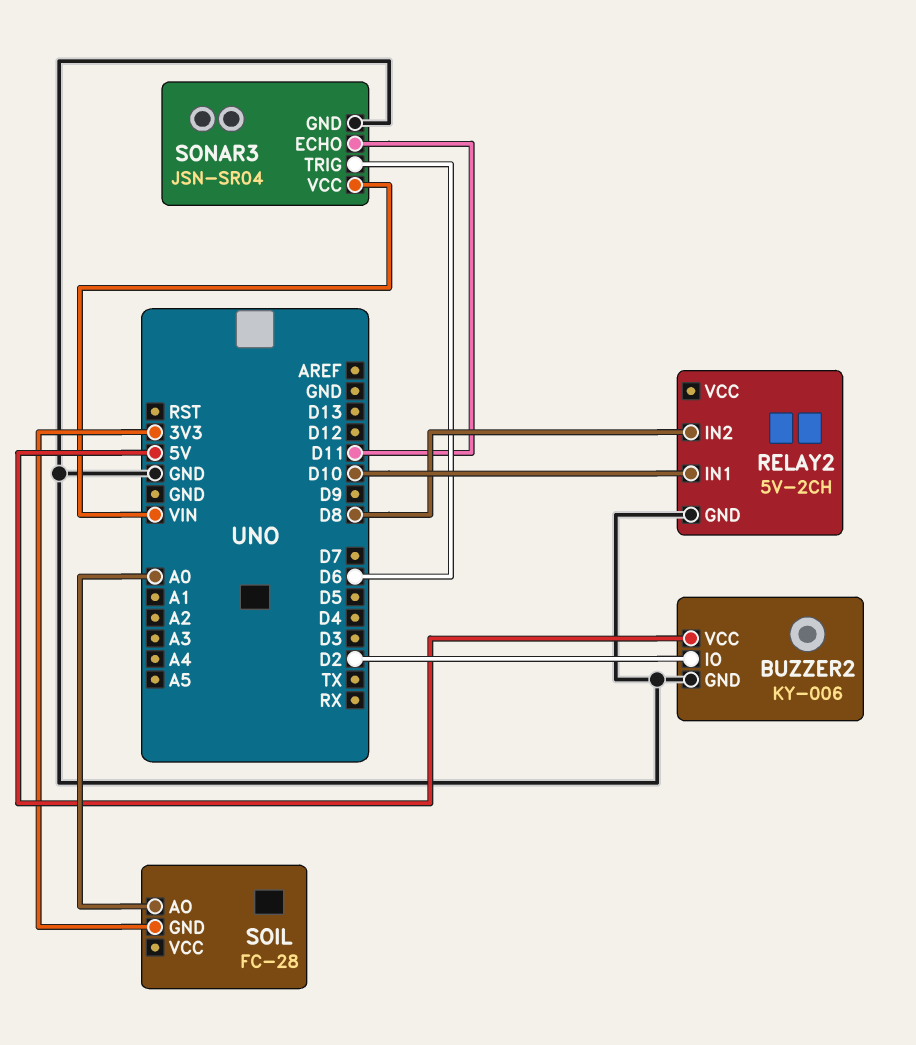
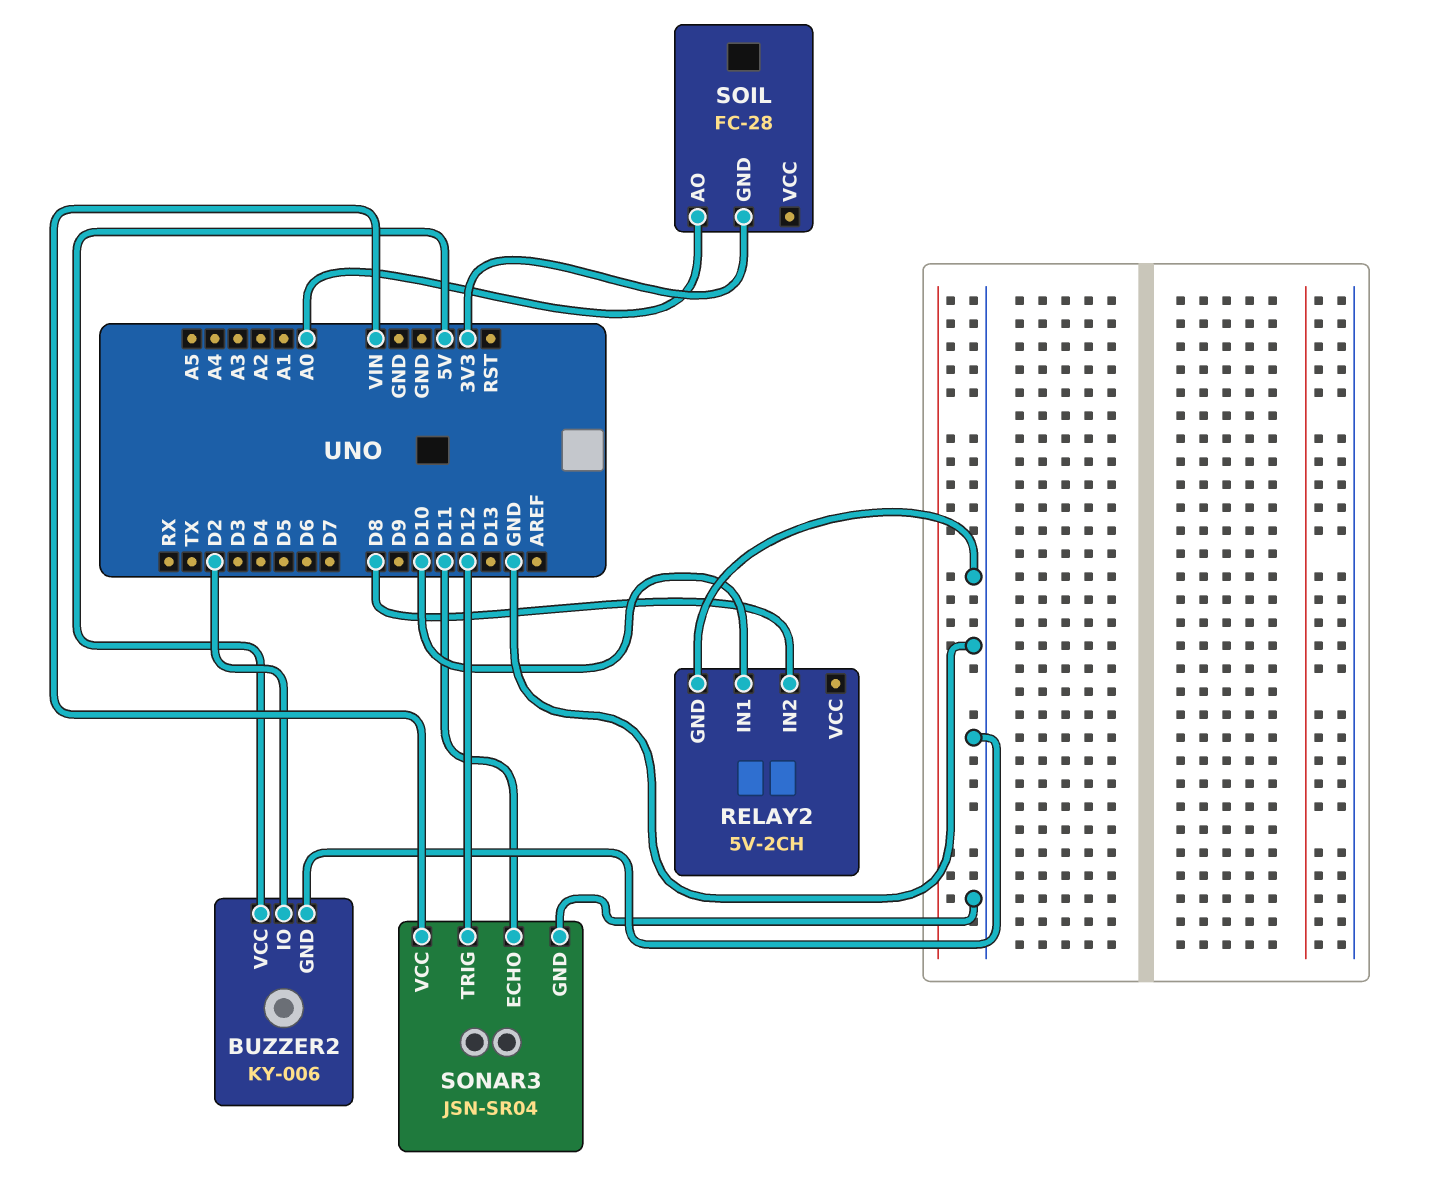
SONAR3 pin TRIG: D6 -> D12

